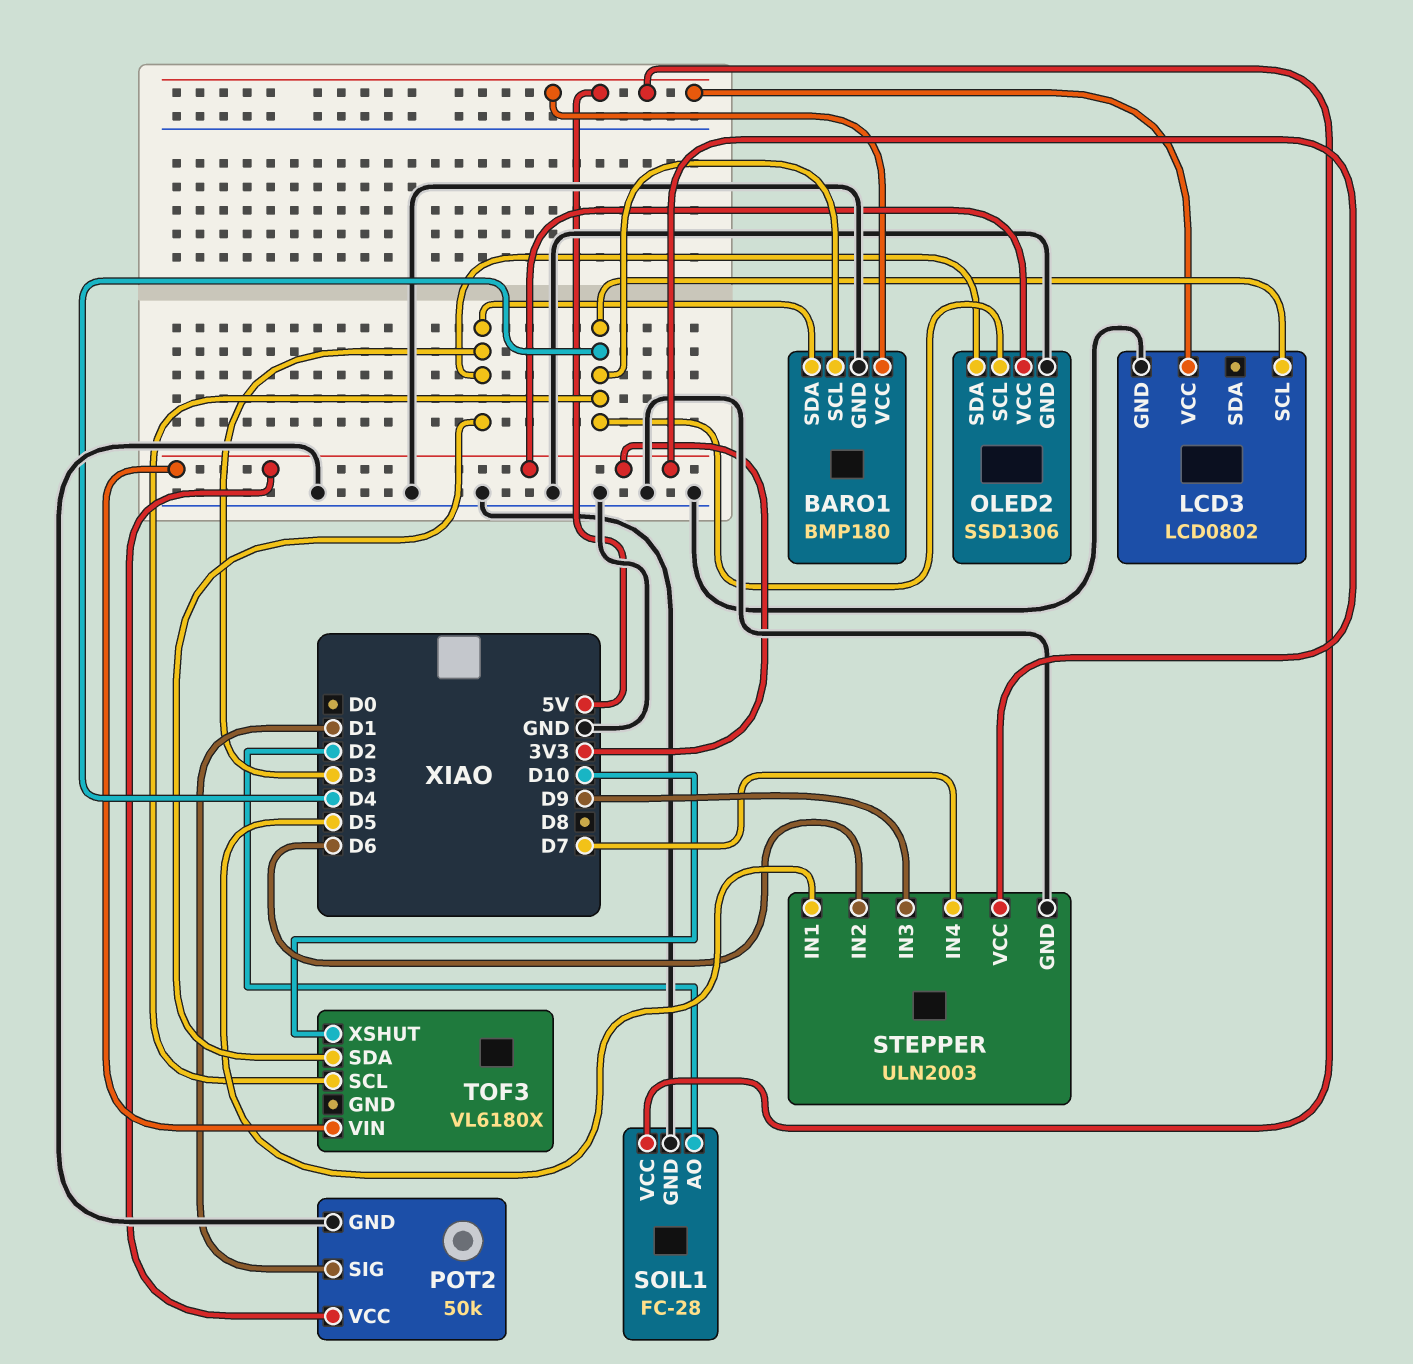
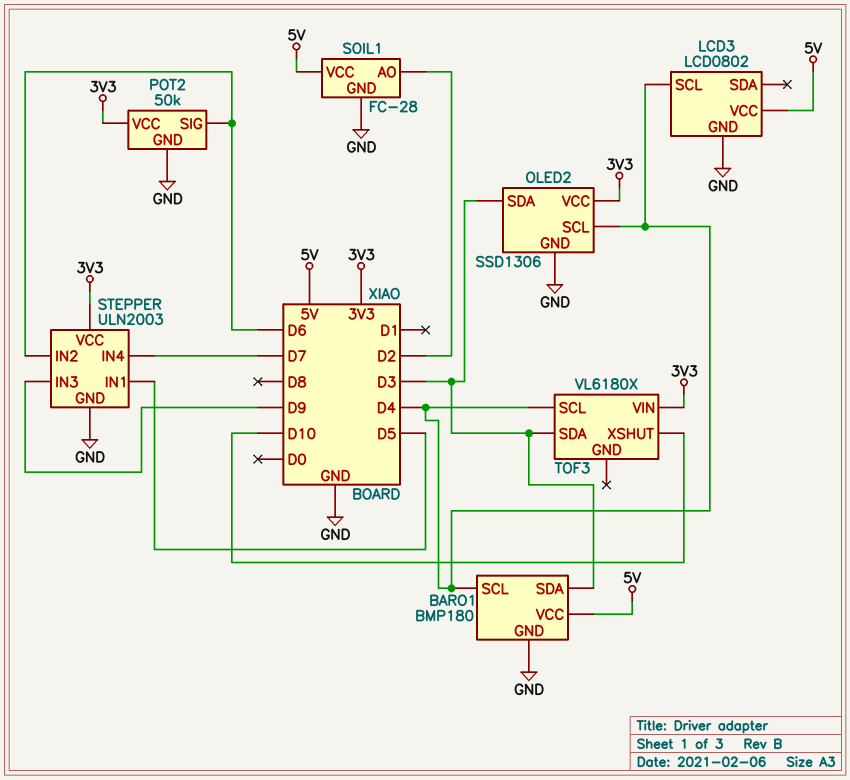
POT2 pin SIG: D1 -> D6

